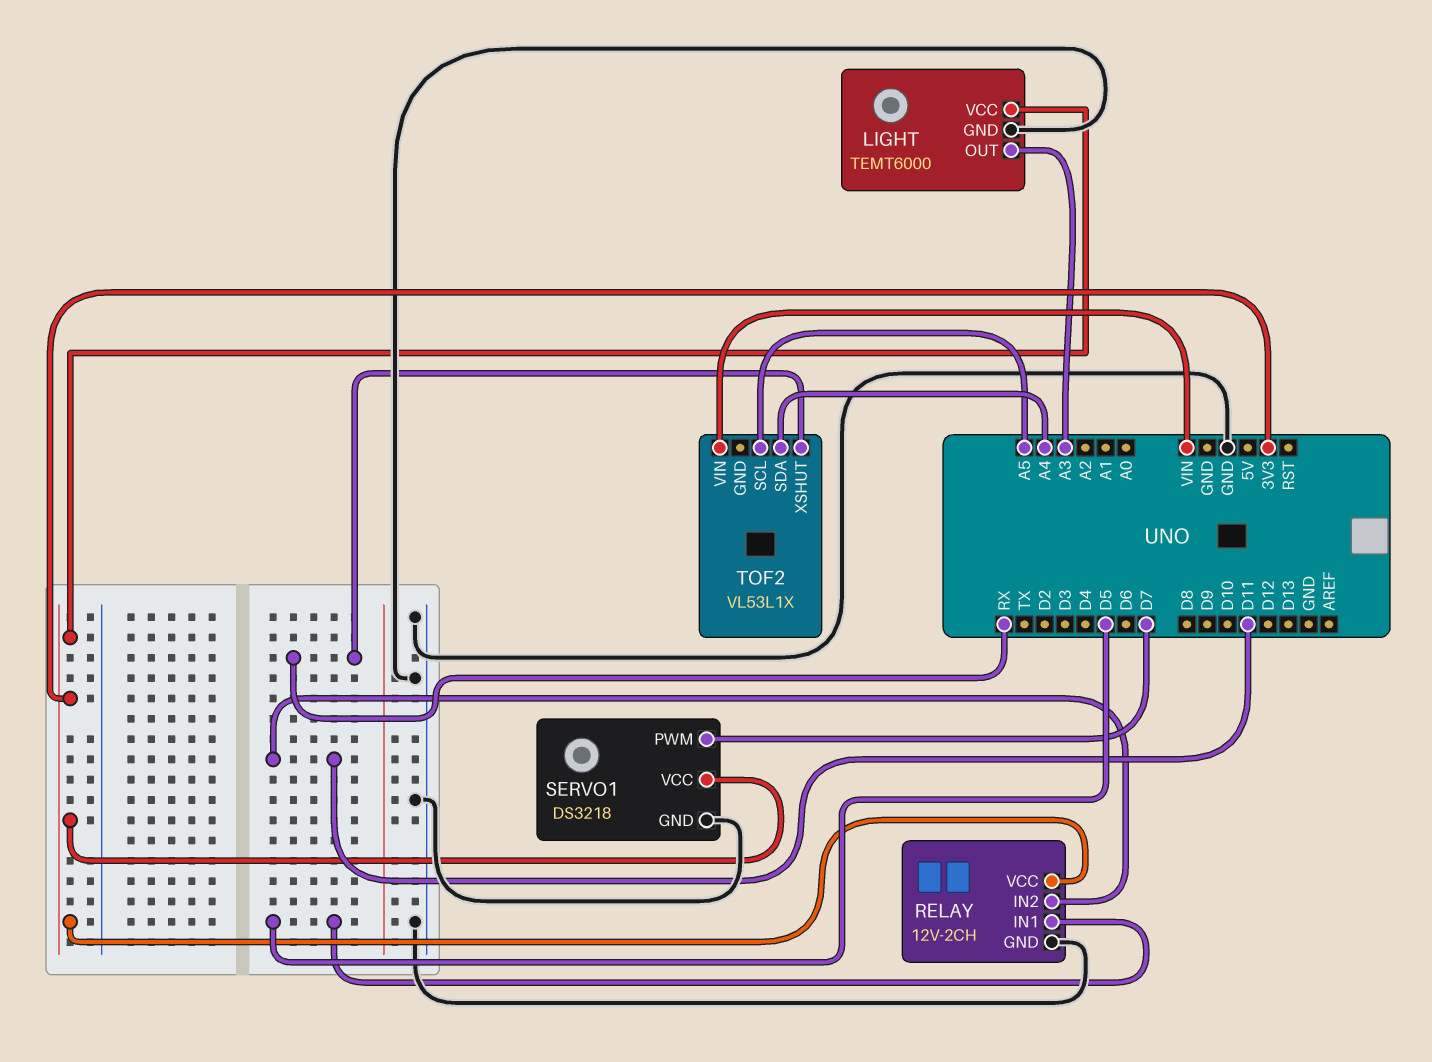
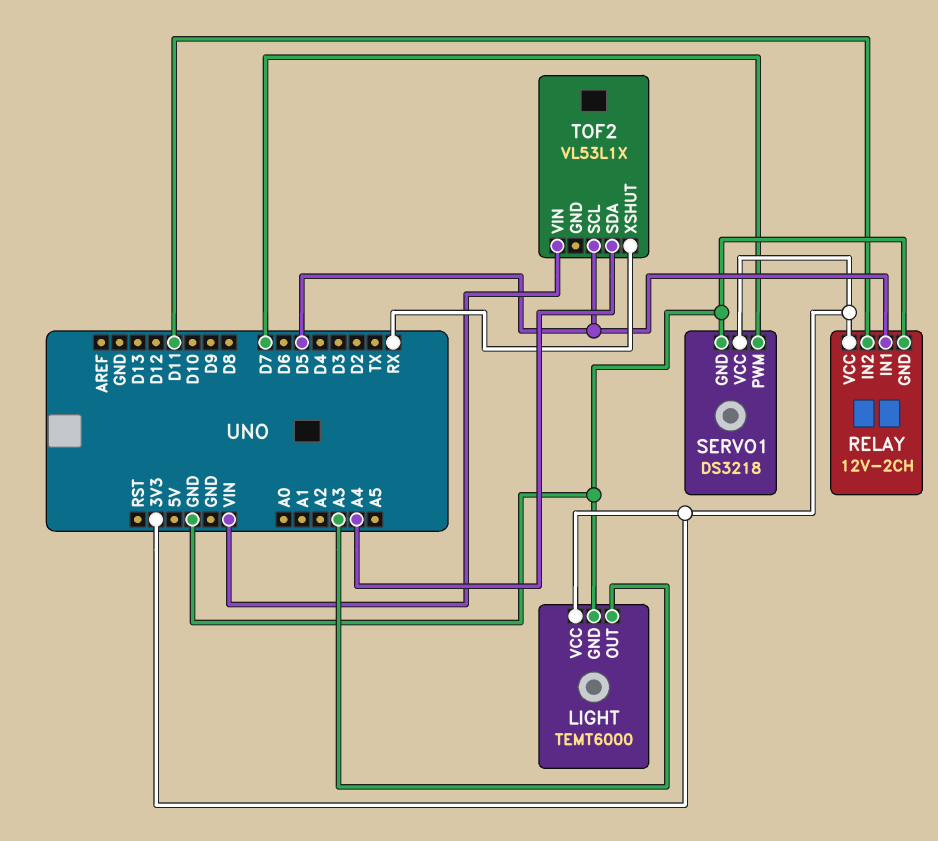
TOF2 pin SCL: A5 -> D5

